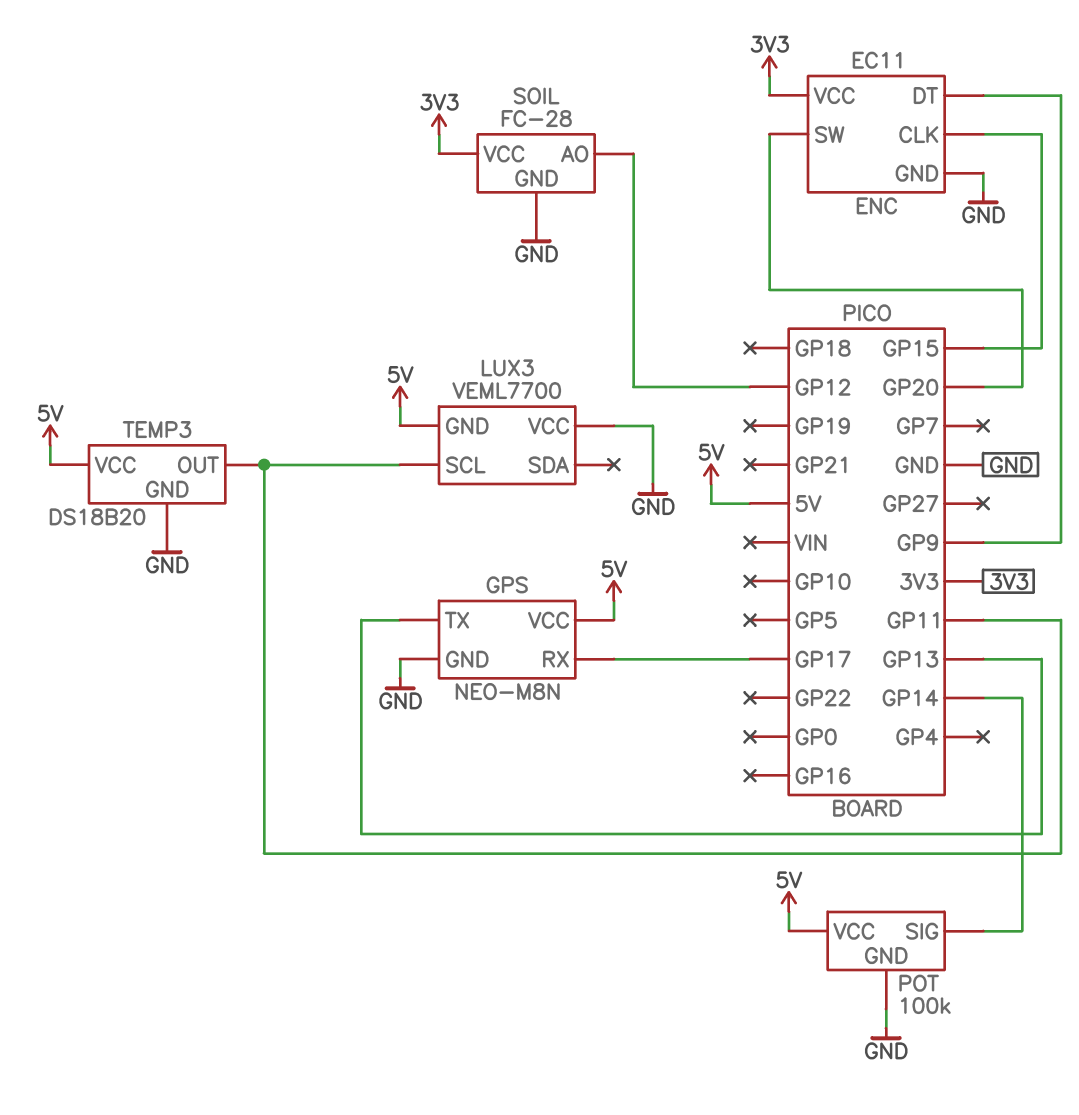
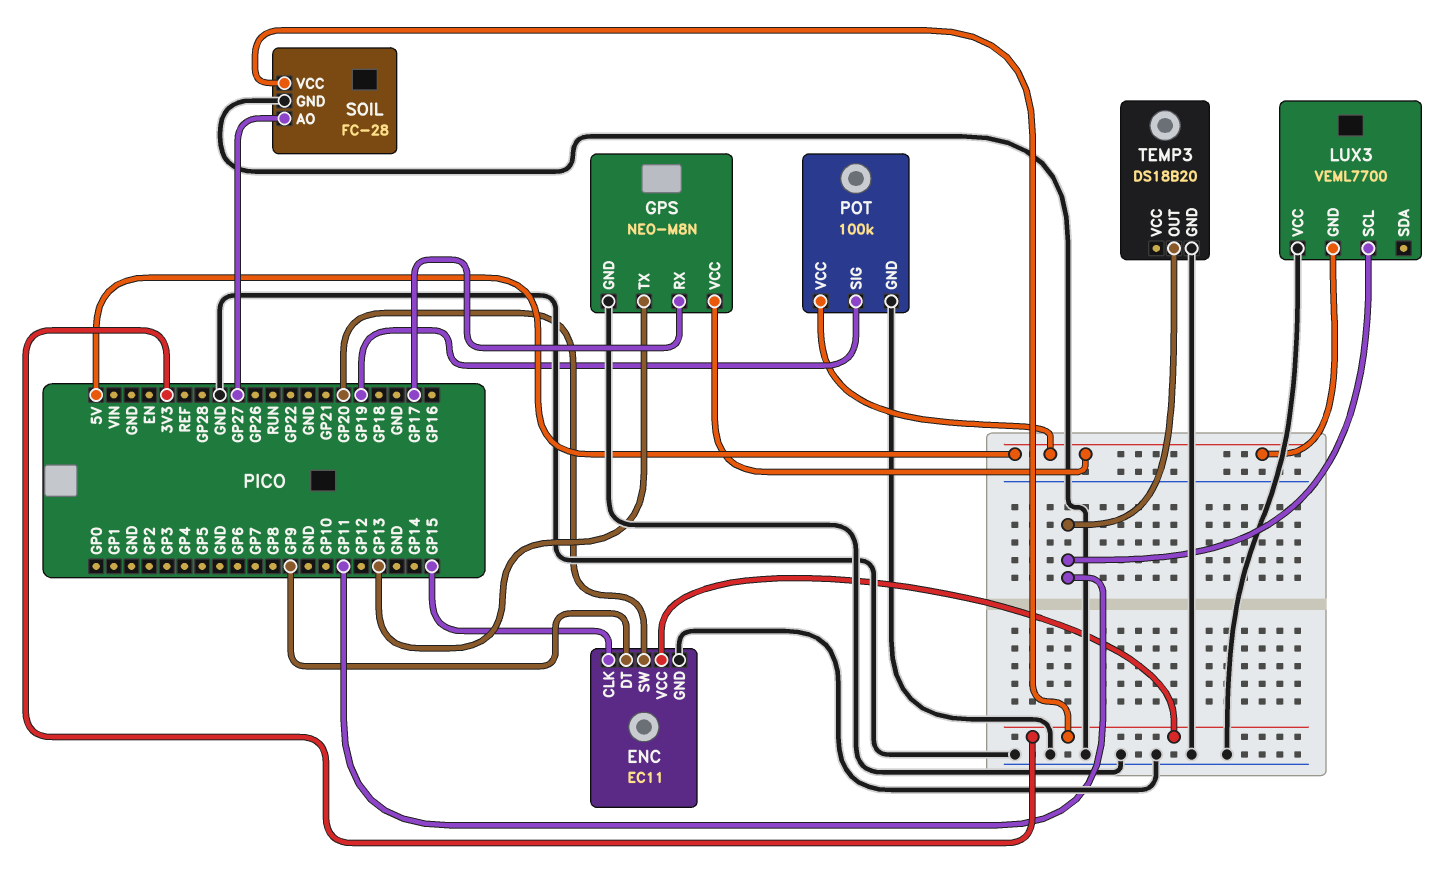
POT pin SIG: GP14 -> GP19
SOIL pin AO: GP12 -> GP27
TEMP3 pin VCC: 5V -> none

